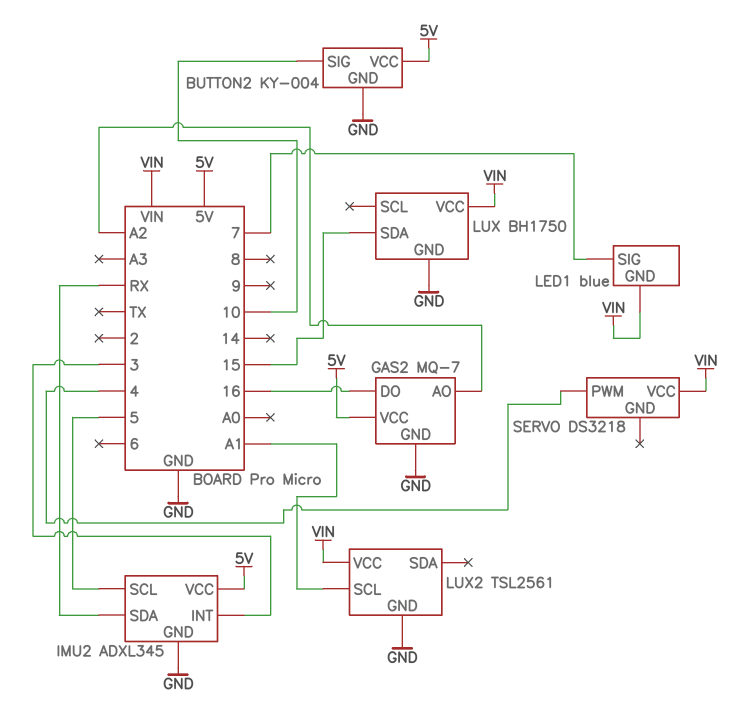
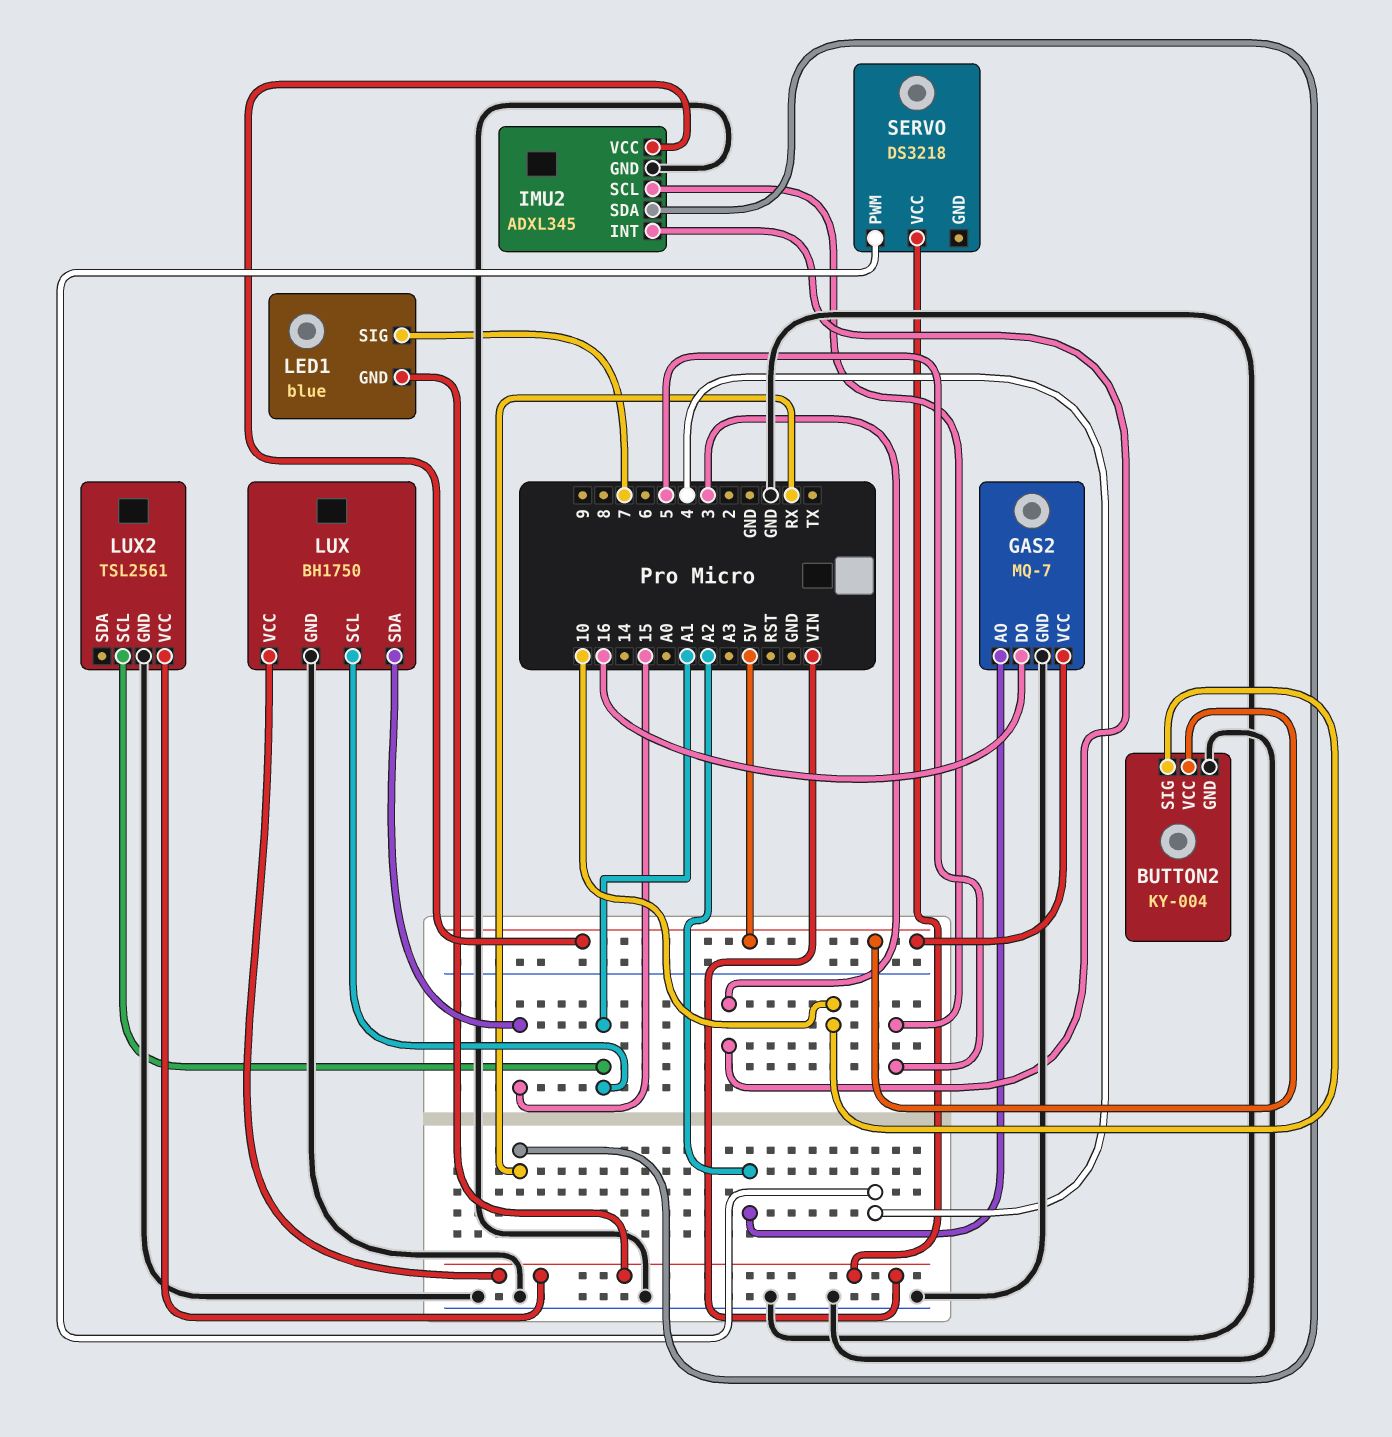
LUX pin SCL: none -> A1

